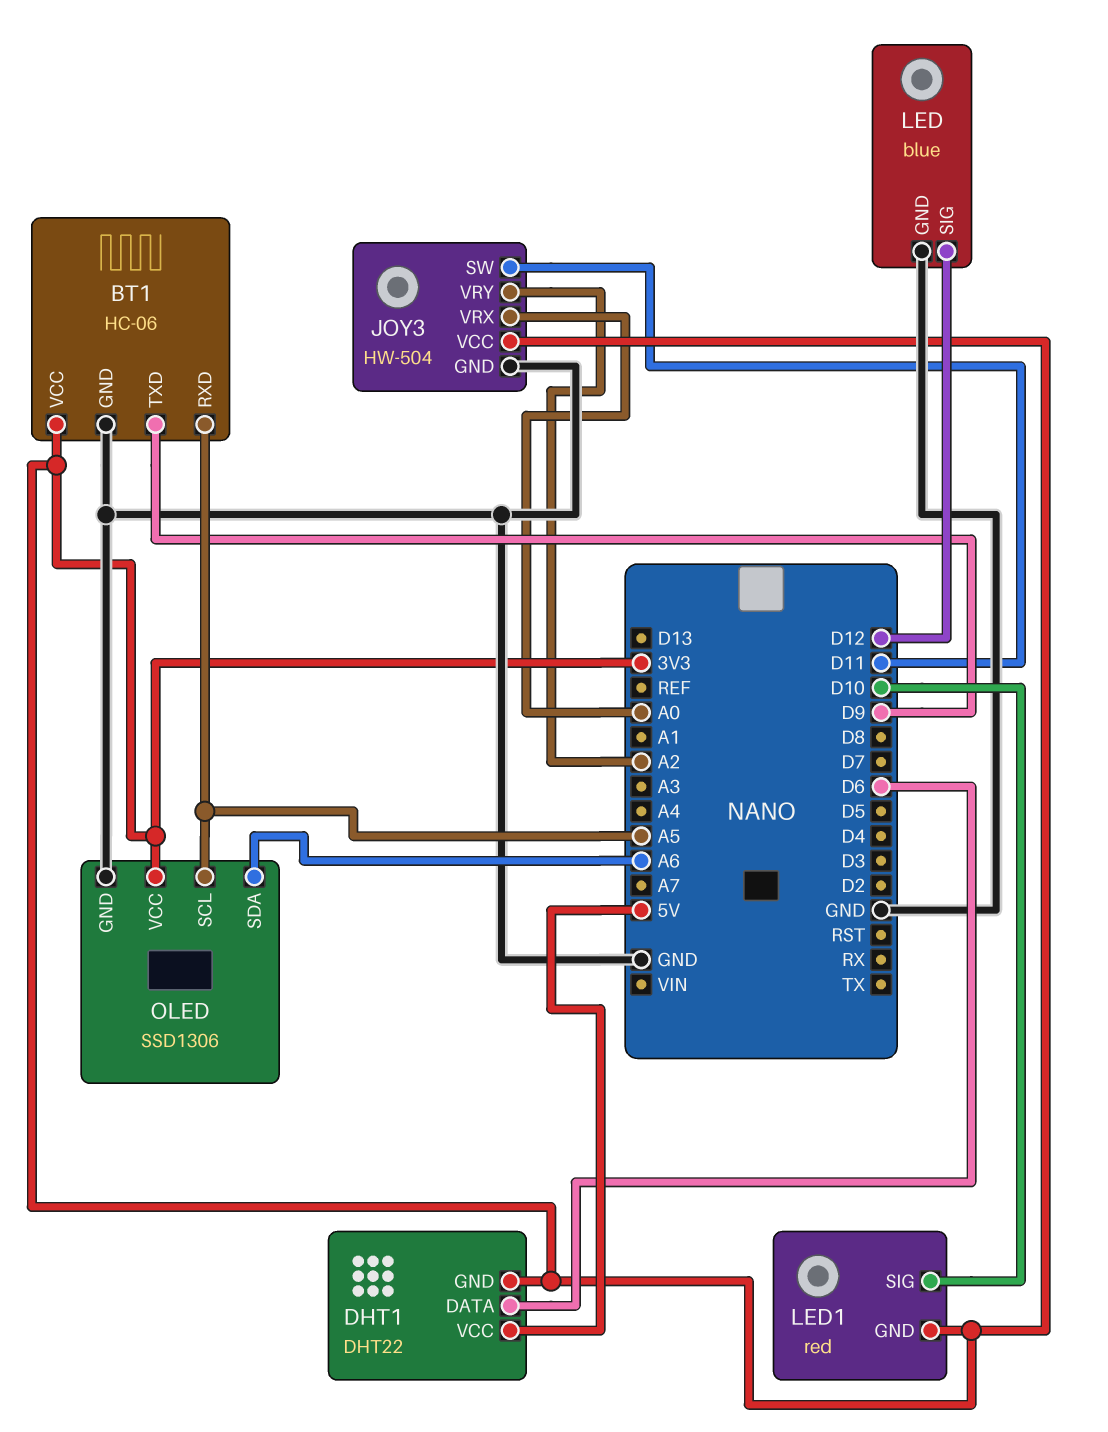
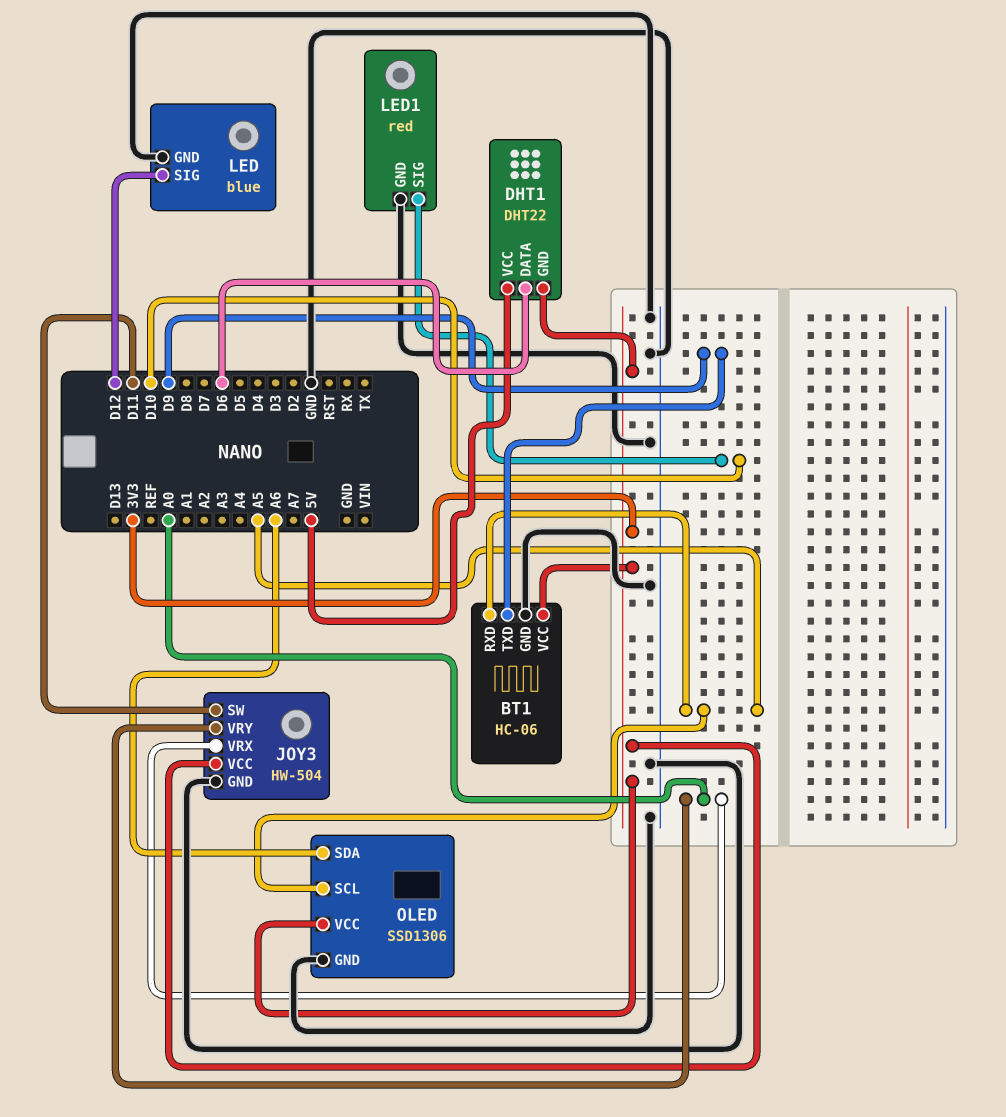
JOY3 pin VRY: A2 -> A0
LED1 pin GND: 3V3 -> GND

